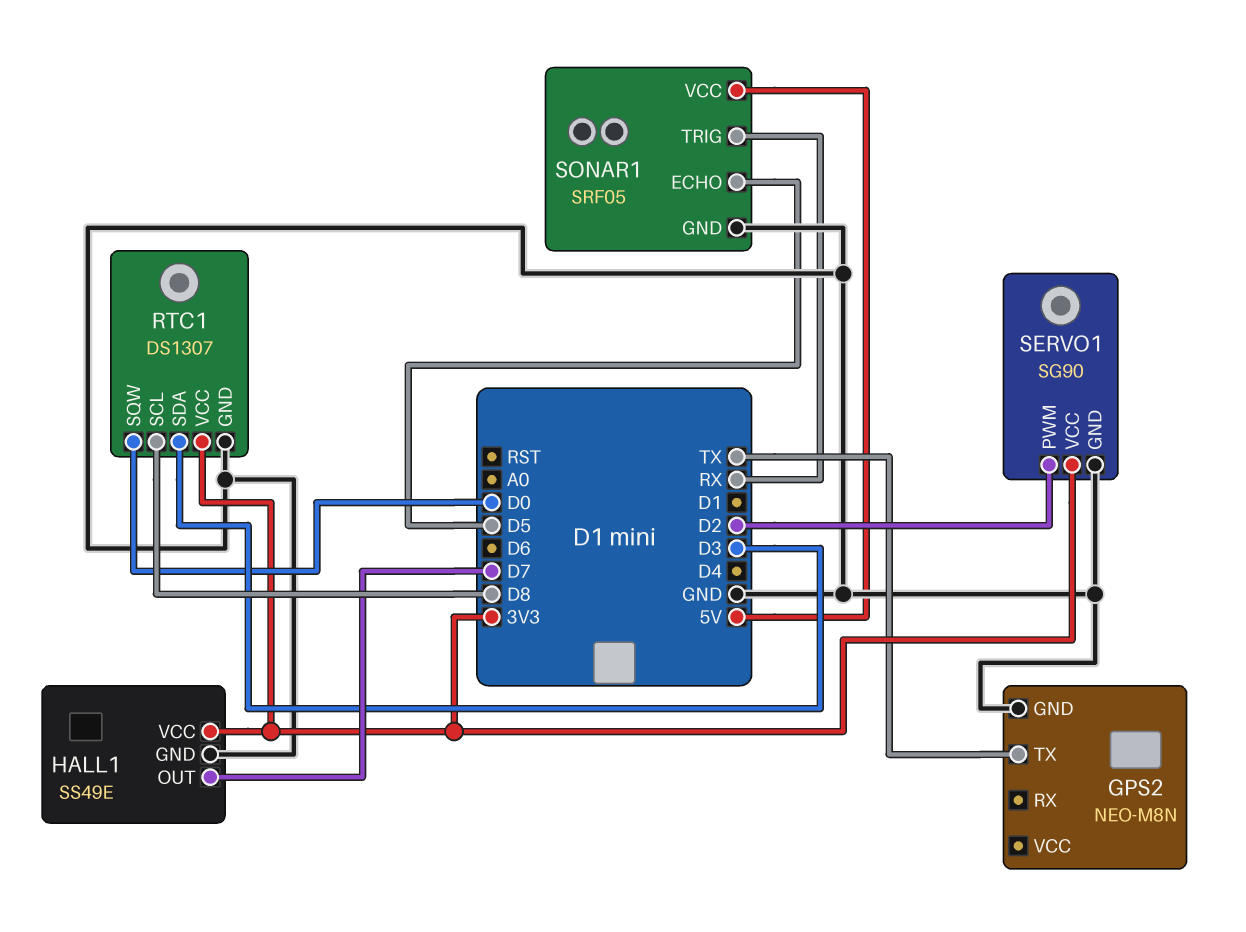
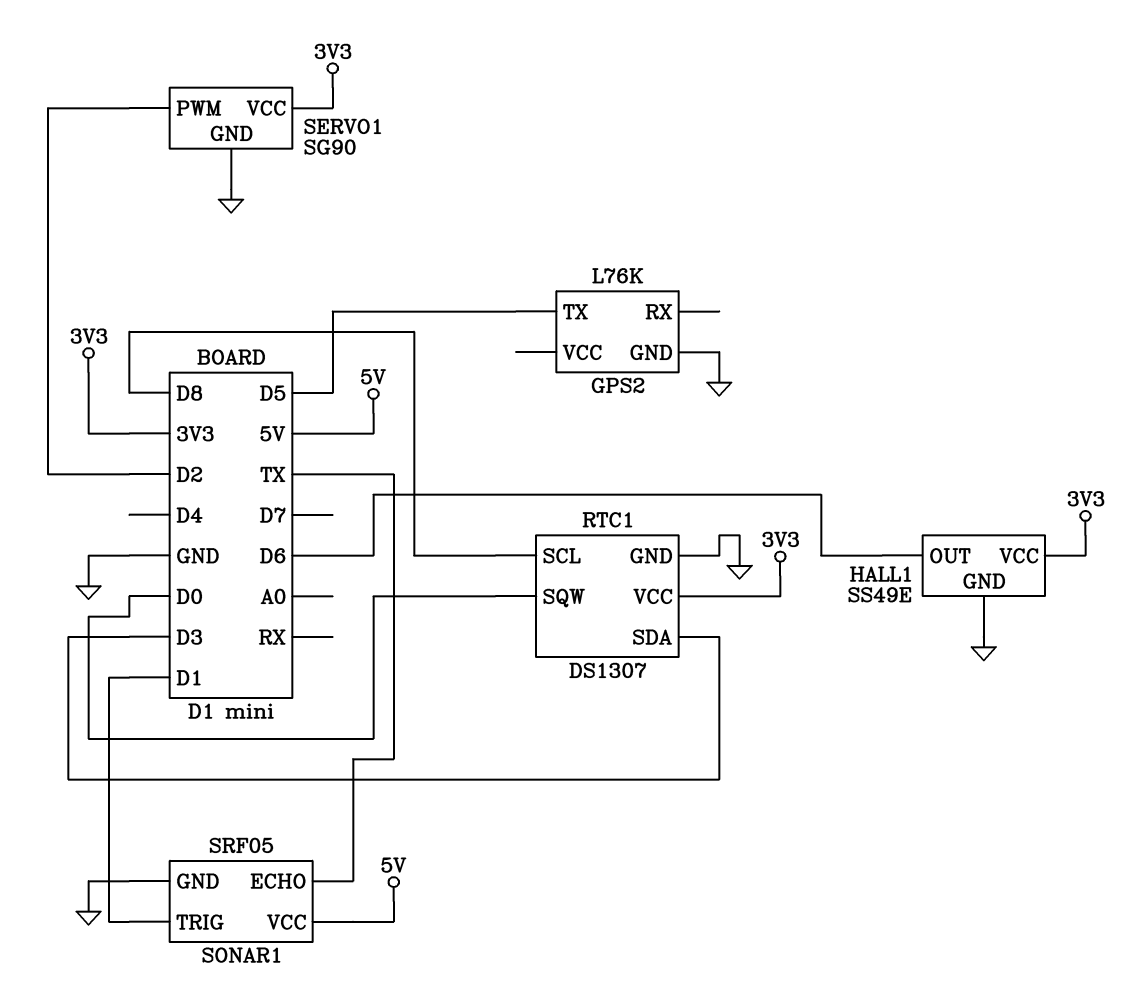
GPS2: NEO-M8N -> L76K
GPS2 pin TX: TX -> D5
HALL1 pin OUT: D7 -> D6
SONAR1 pin ECHO: D5 -> TX
SONAR1 pin TRIG: RX -> D1

